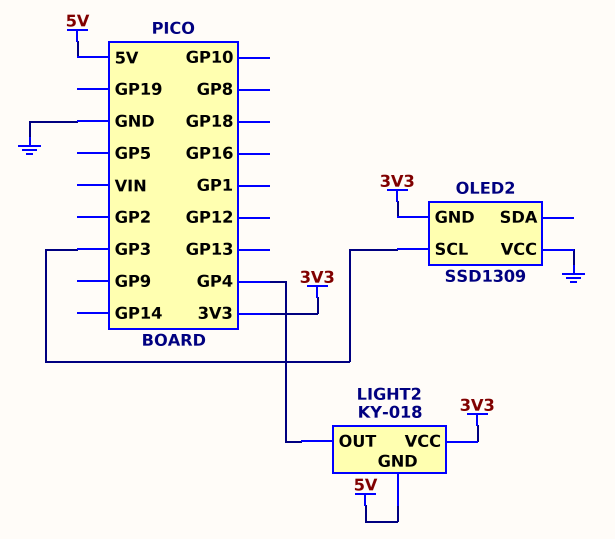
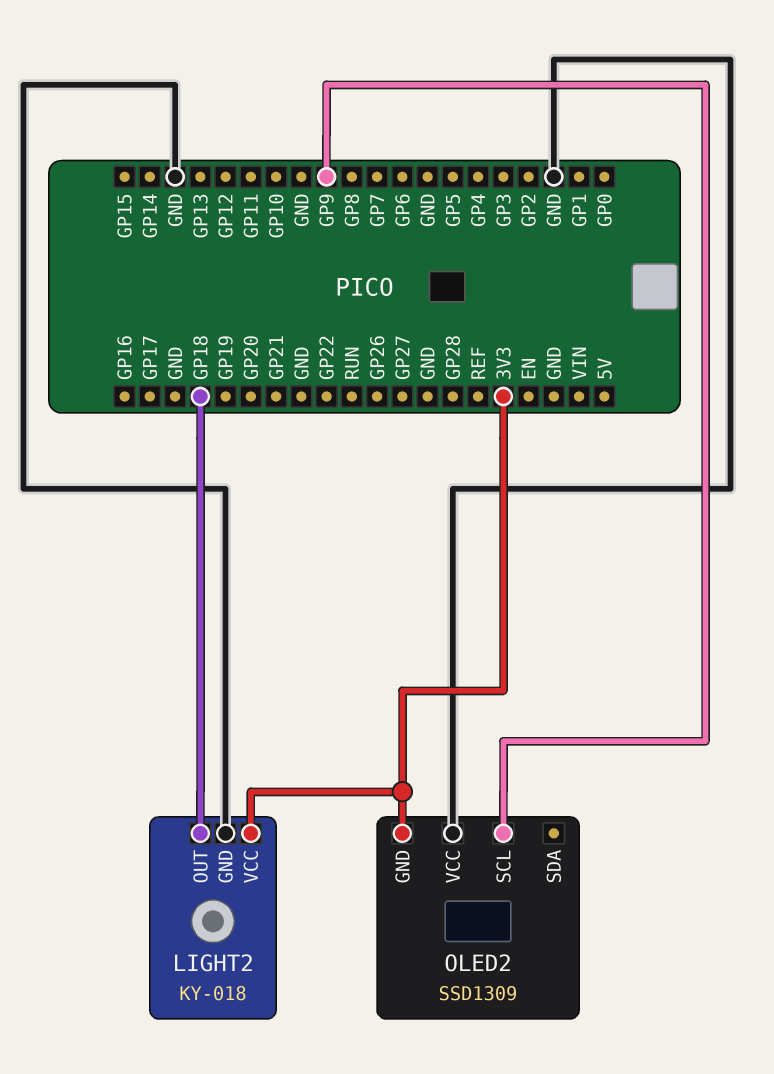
LIGHT2 pin GND: 5V -> GND
LIGHT2 pin OUT: GP4 -> GP18
OLED2 pin SCL: GP3 -> GP9

